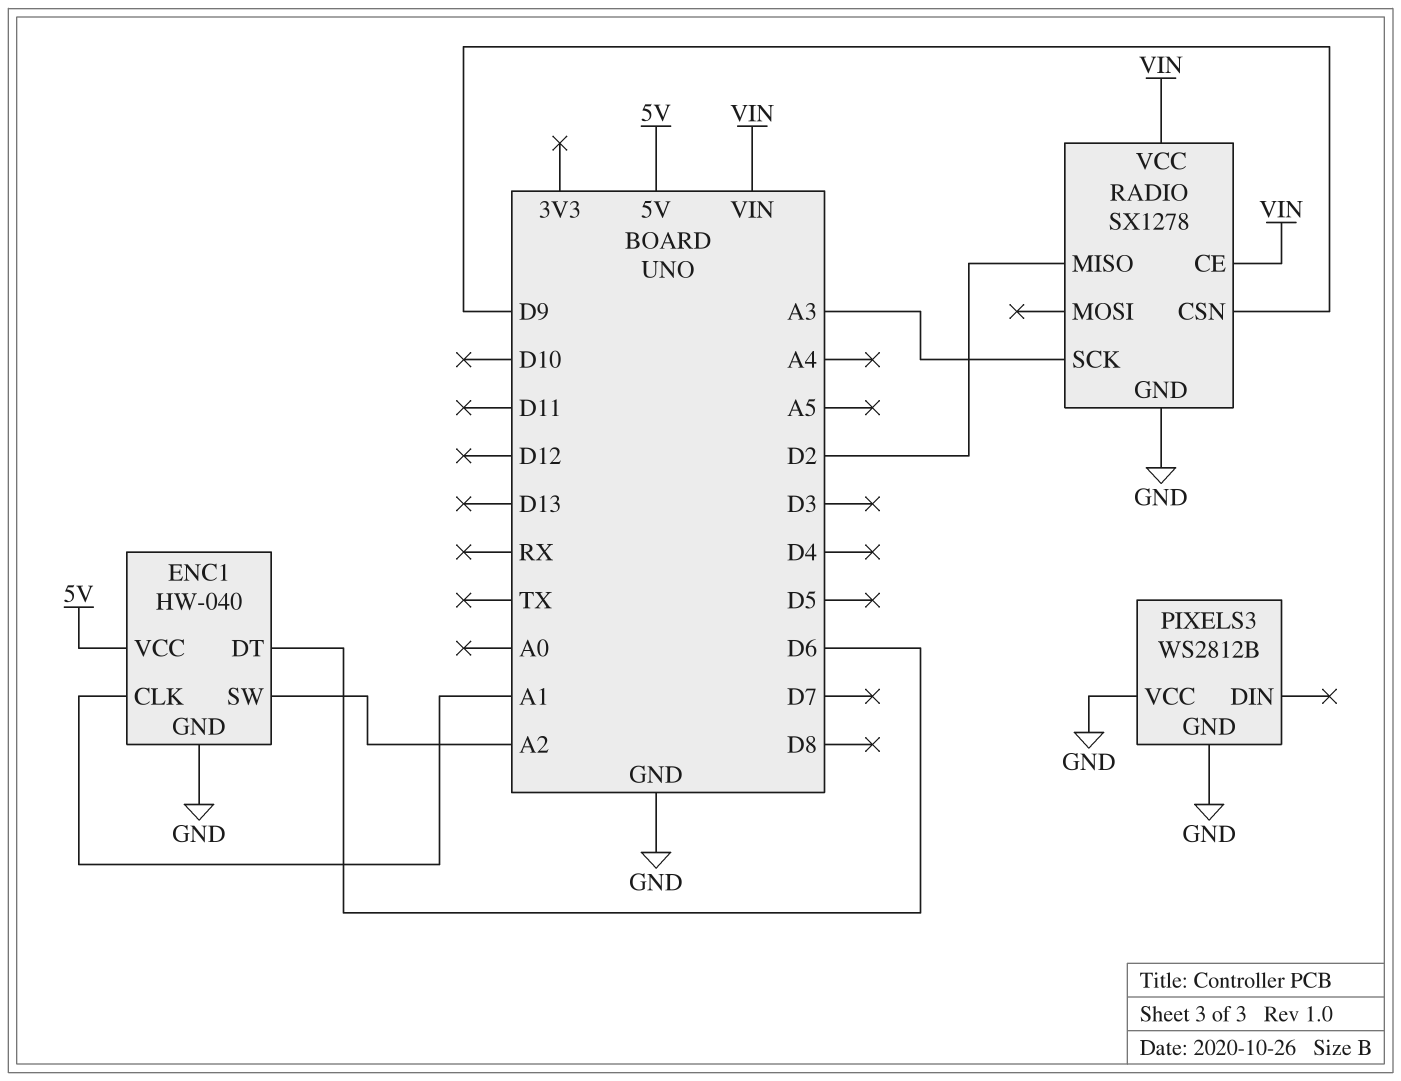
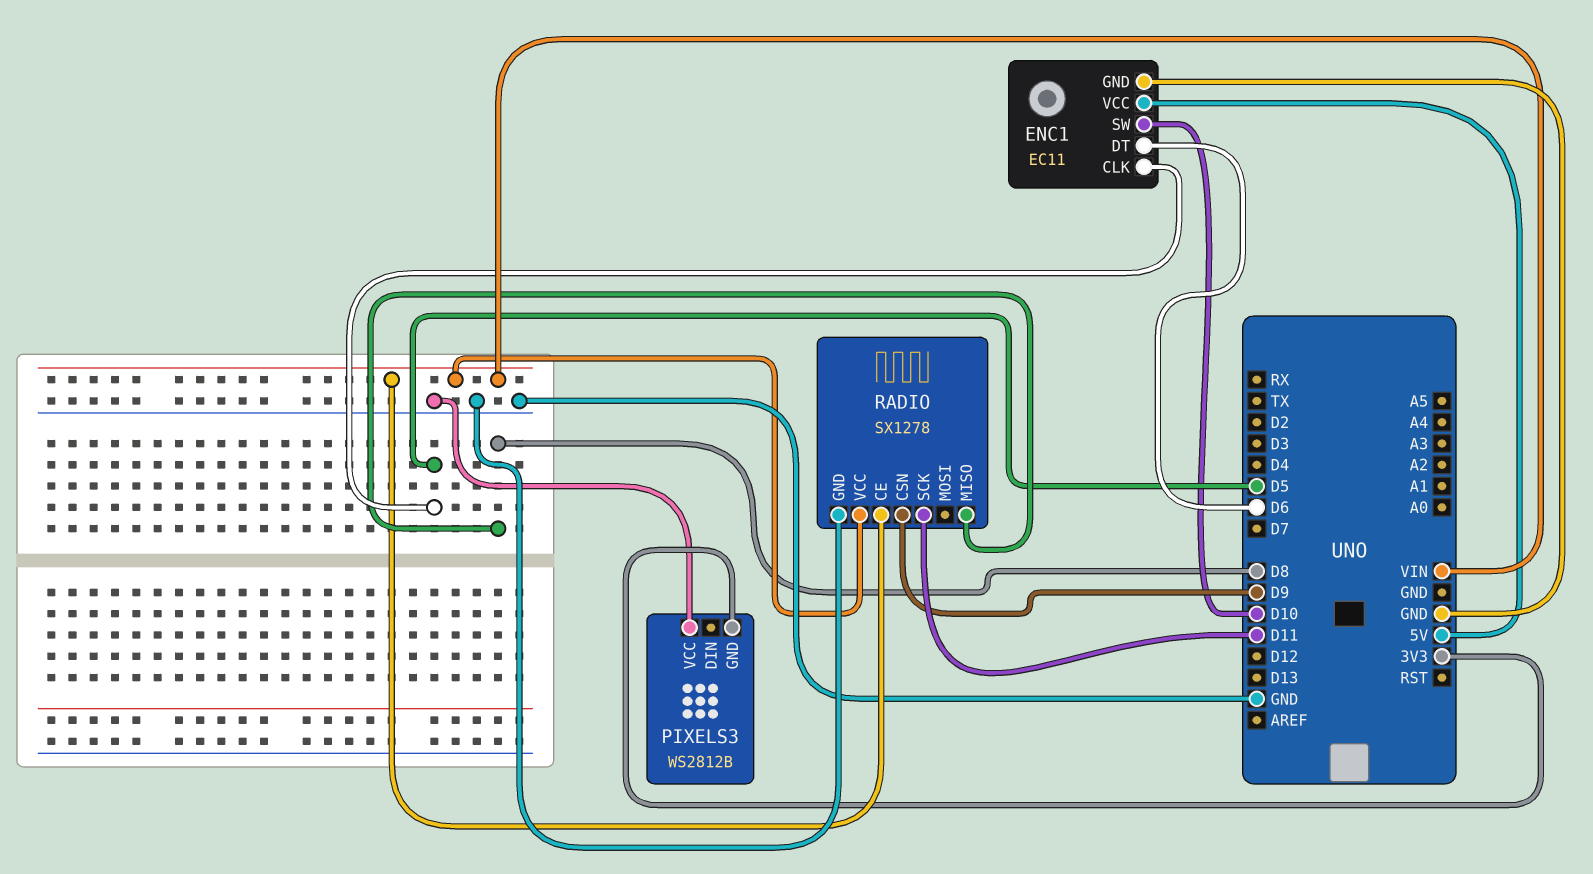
ENC1: HW-040 -> EC11
ENC1 pin CLK: A1 -> D5
ENC1 pin SW: A2 -> D10
PIXELS3 pin GND: GND -> 3V3
RADIO pin MISO: D2 -> D8
RADIO pin SCK: A3 -> D11

